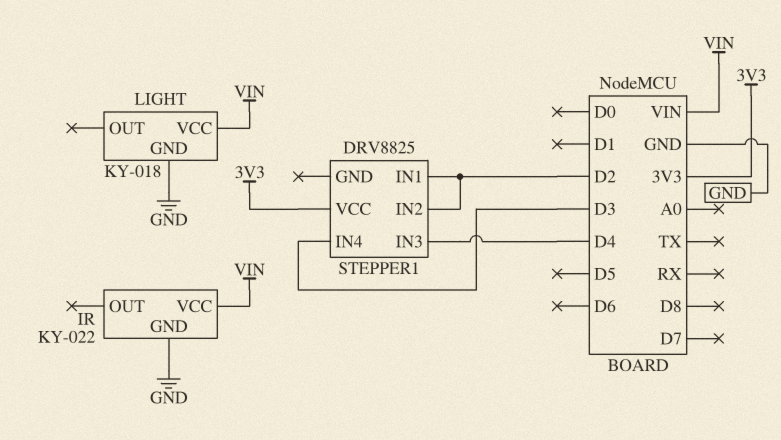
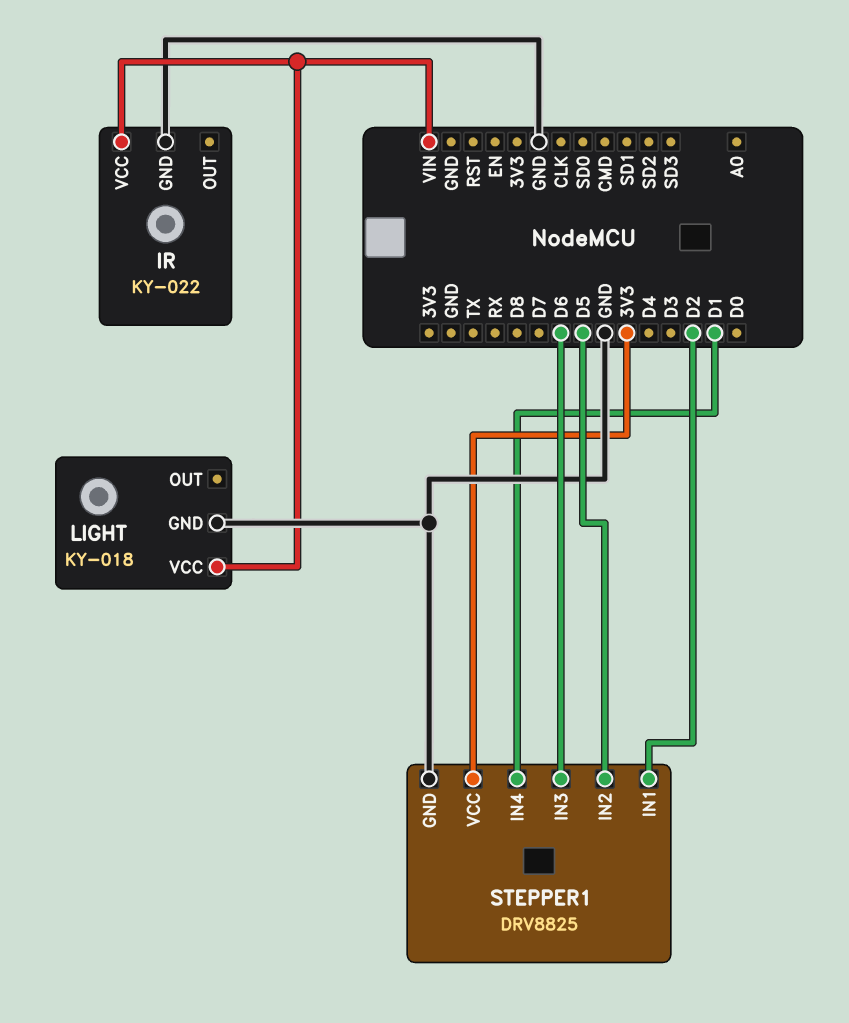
STEPPER1 pin GND: none -> GND
STEPPER1 pin IN2: D2 -> D5
STEPPER1 pin IN3: D4 -> D6
STEPPER1 pin IN4: D3 -> D1

